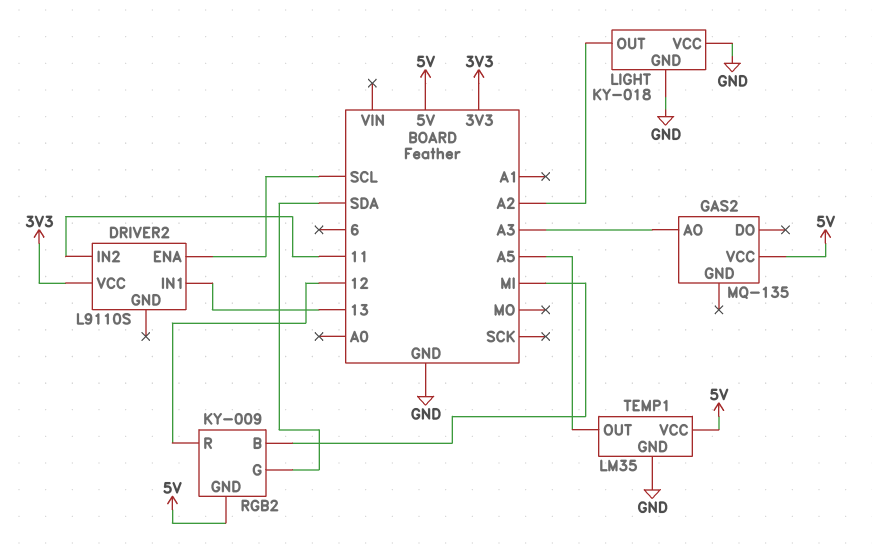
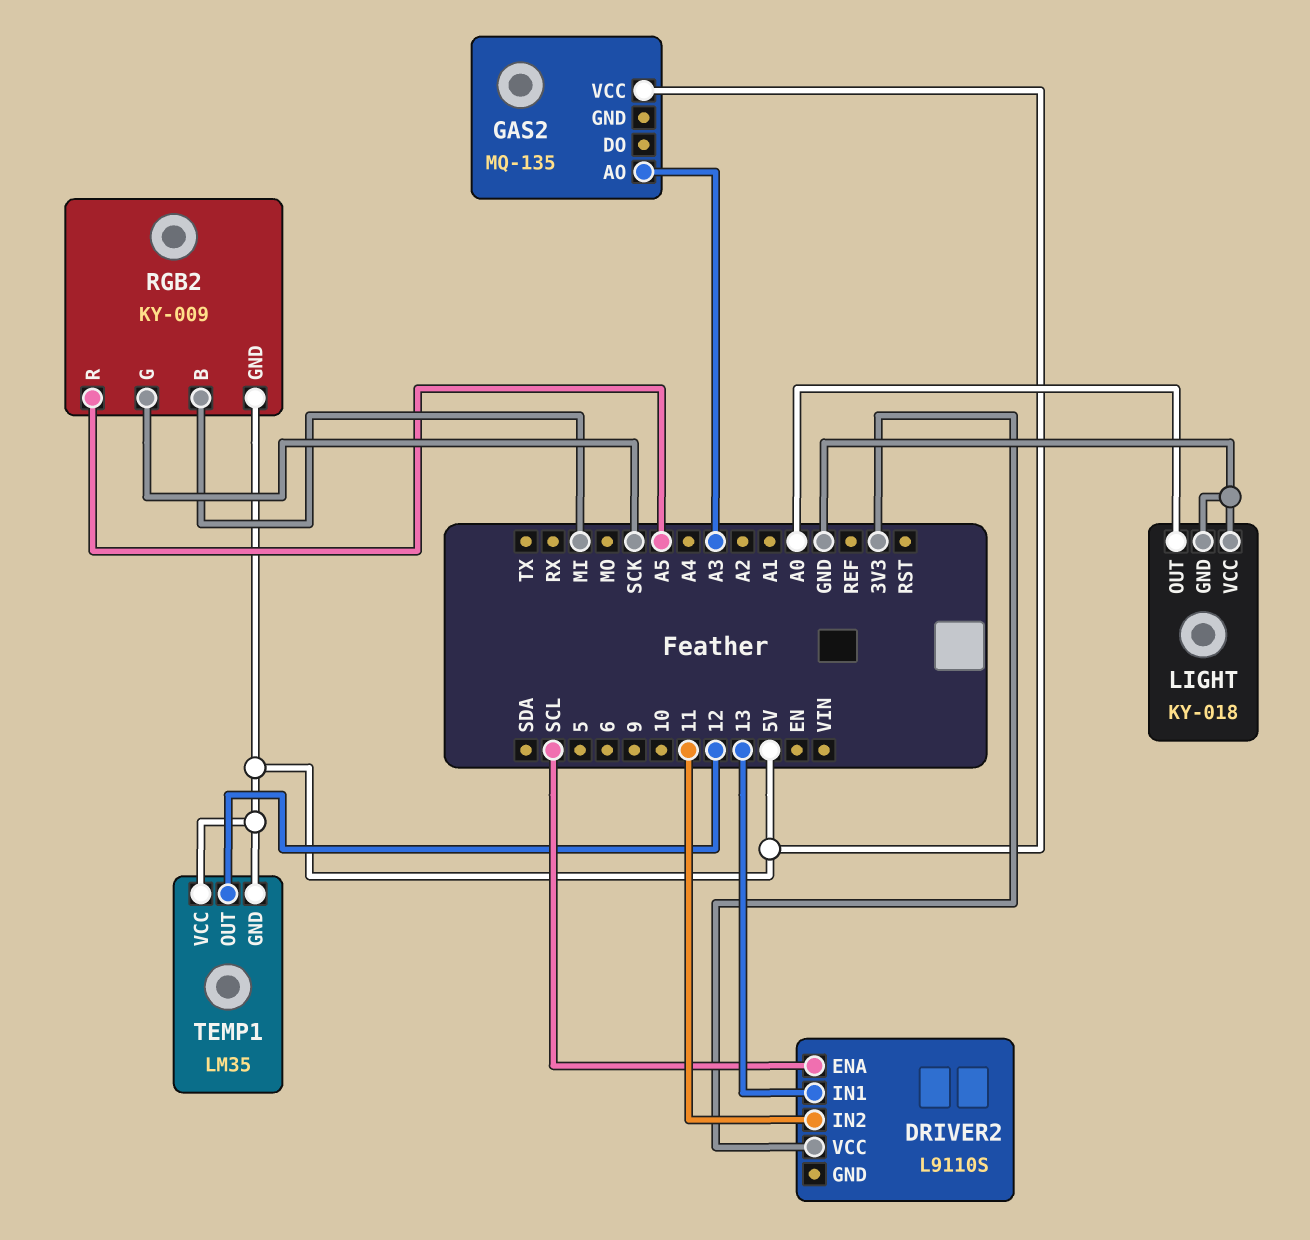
LIGHT pin OUT: A2 -> A0
RGB2 pin G: SDA -> SCK
RGB2 pin R: 12 -> A5
TEMP1 pin GND: GND -> 5V
TEMP1 pin OUT: A5 -> 12

